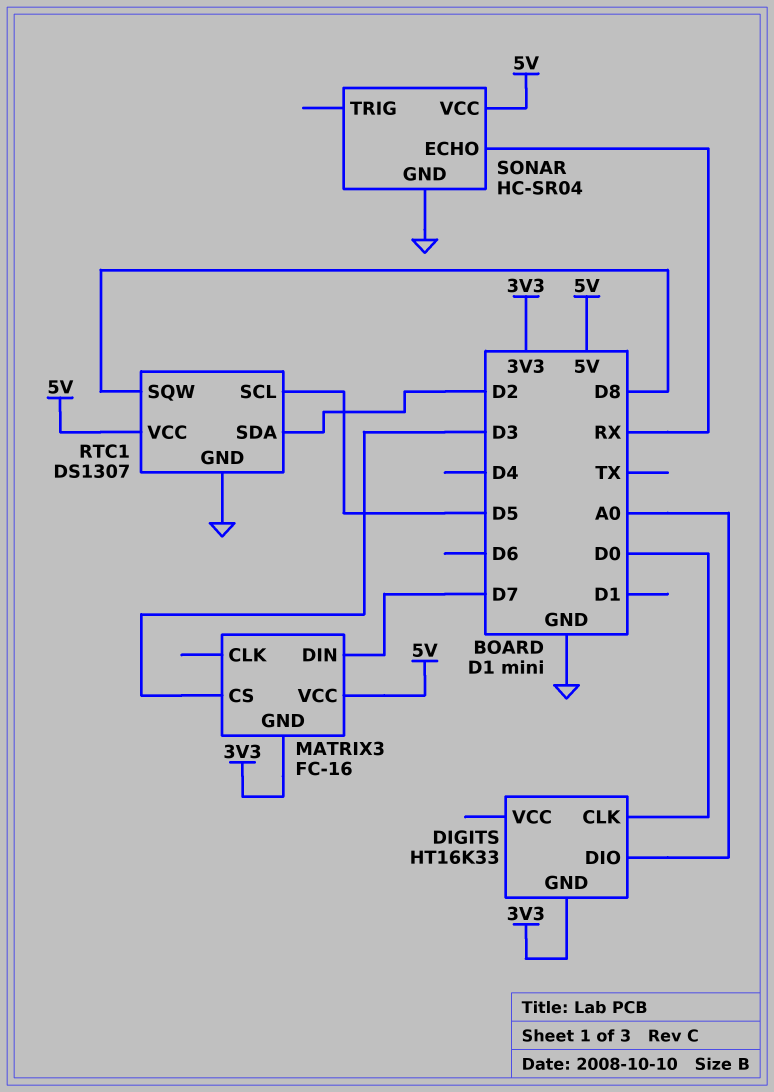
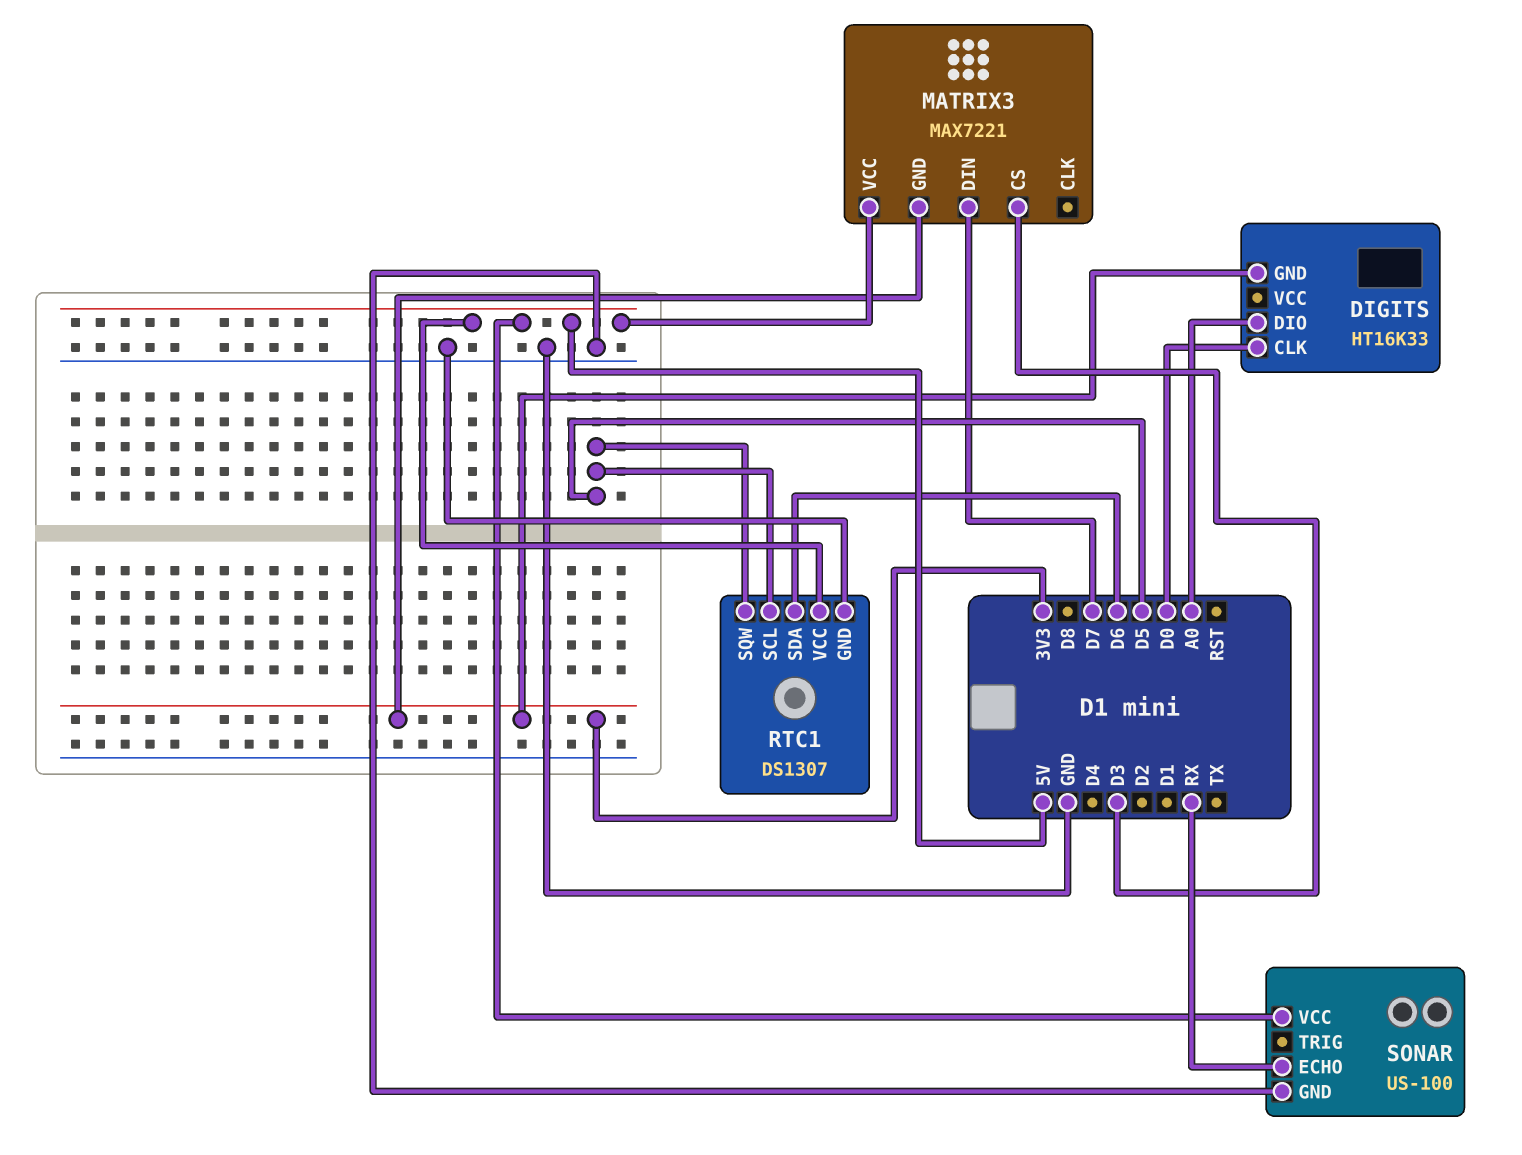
MATRIX3: FC-16 -> MAX7221
RTC1 pin SDA: D2 -> D6
RTC1 pin SQW: D8 -> D5
SONAR: HC-SR04 -> US-100

